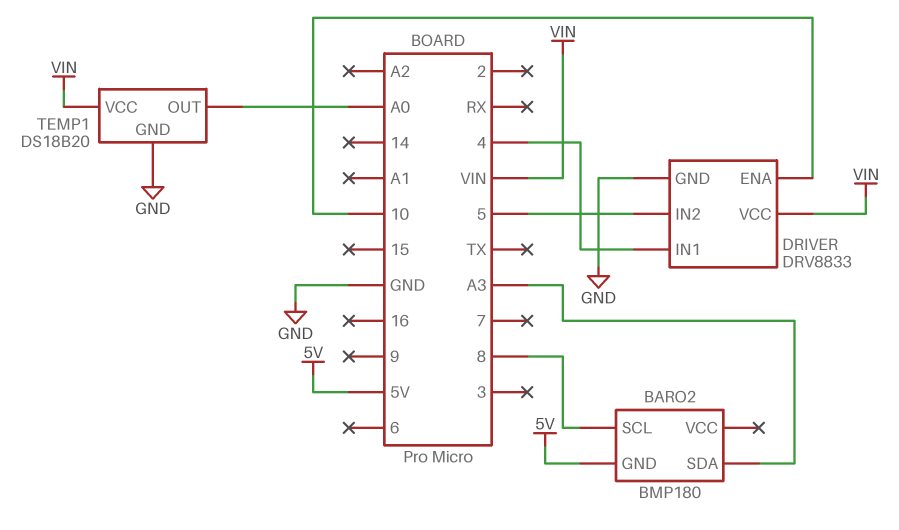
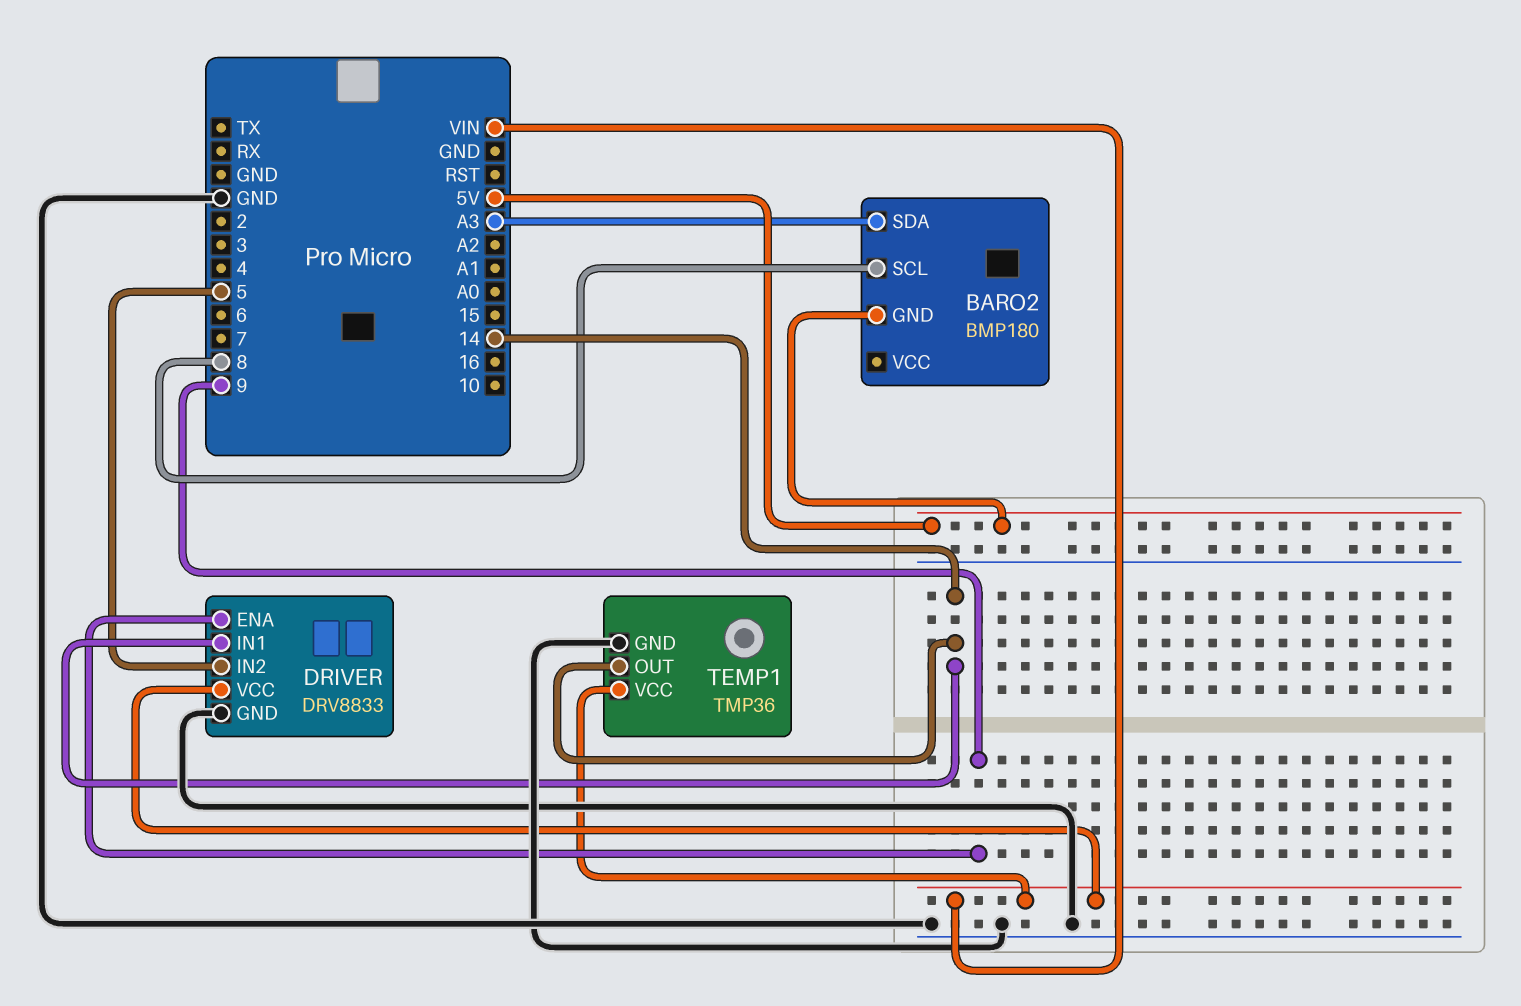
DRIVER pin ENA: 10 -> 9
DRIVER pin IN1: 4 -> 14
TEMP1: DS18B20 -> TMP36
TEMP1 pin OUT: A0 -> 14

